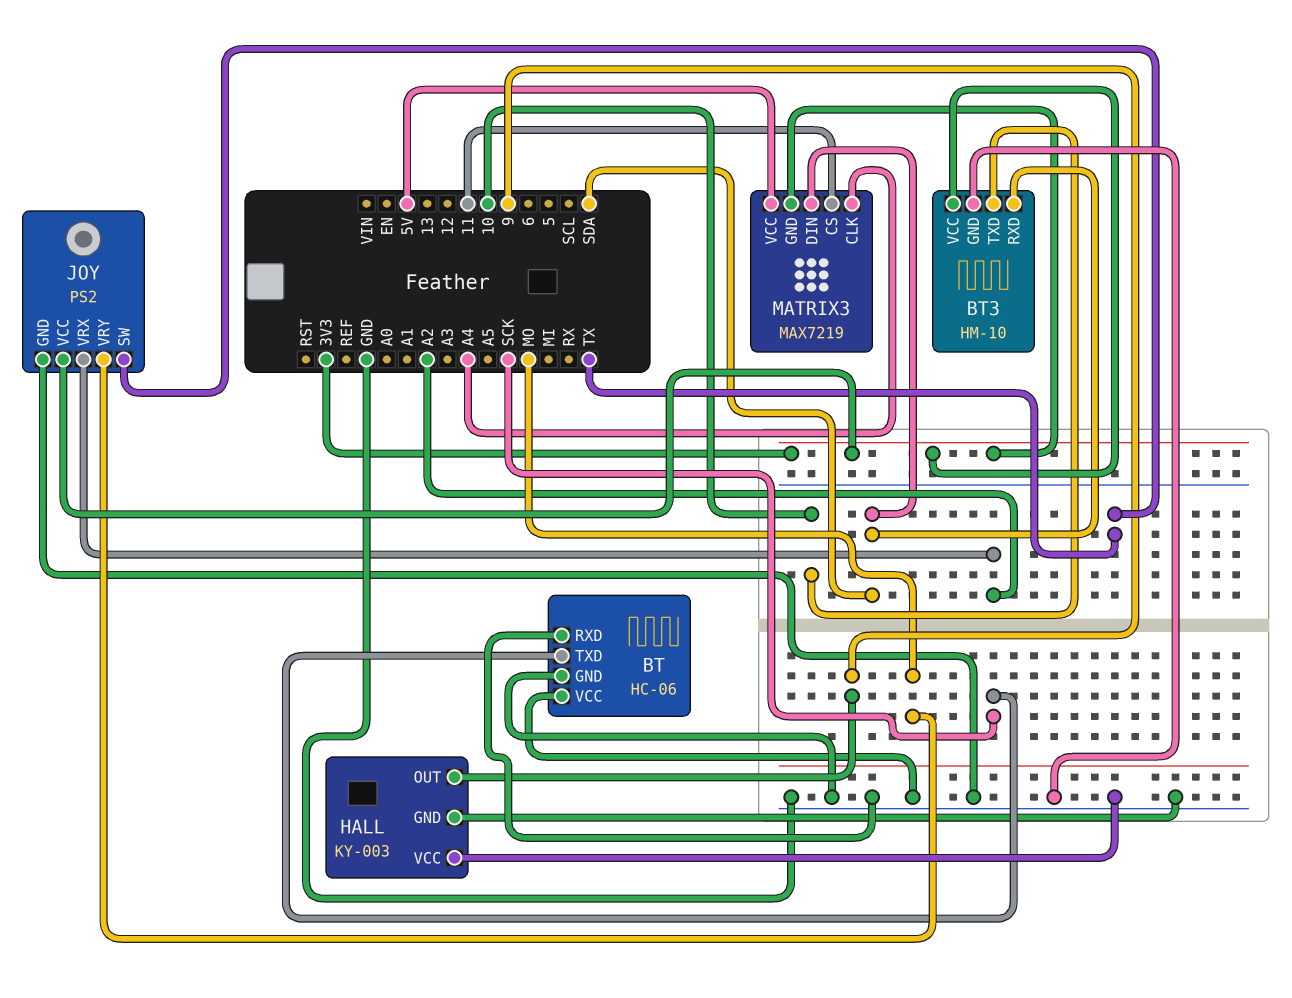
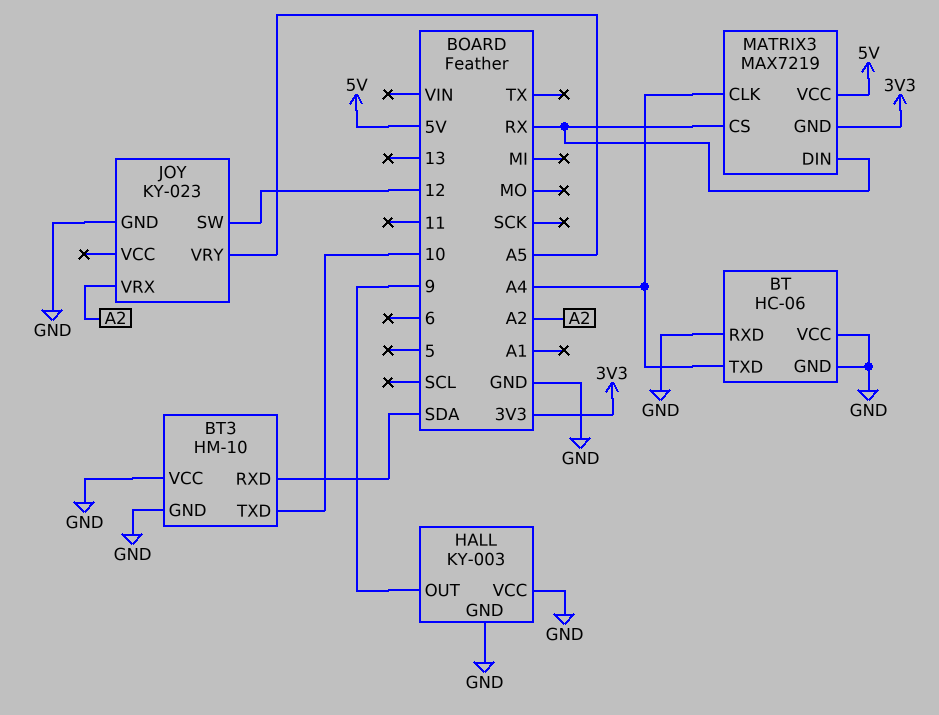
BT pin TXD: SCK -> A4
BT3 pin VCC: 3V3 -> GND
JOY: PS2 -> KY-023
JOY pin SW: TX -> 12
JOY pin VCC: 3V3 -> none
JOY pin VRY: MO -> A5
MATRIX3 pin CS: 11 -> RX
MATRIX3 pin DIN: SDA -> RX

